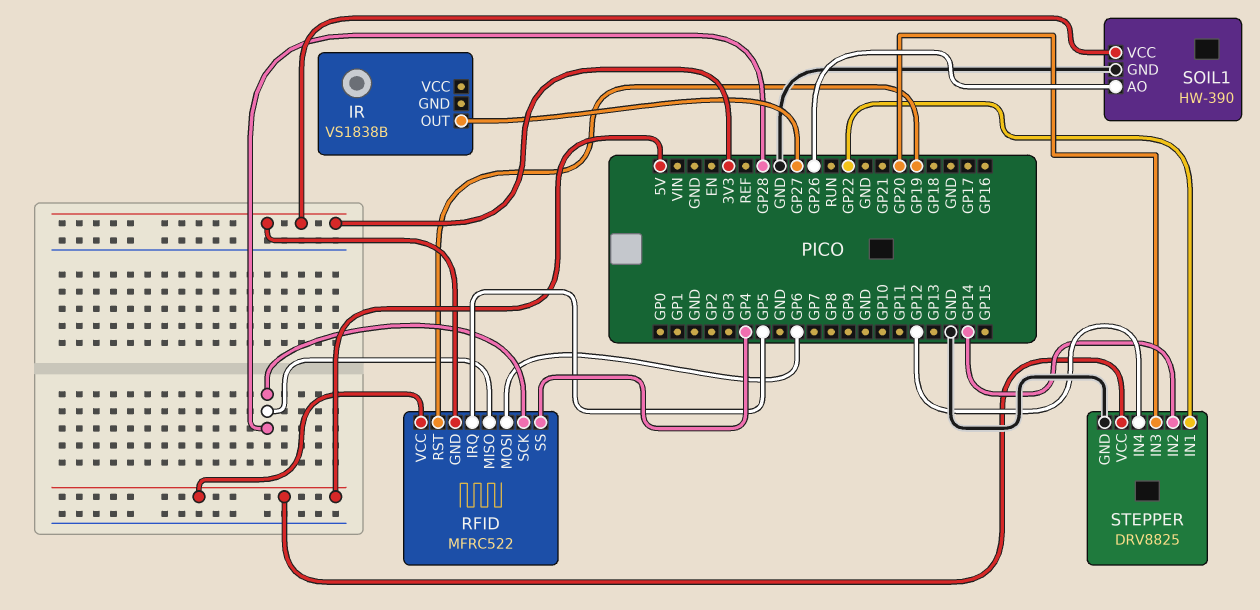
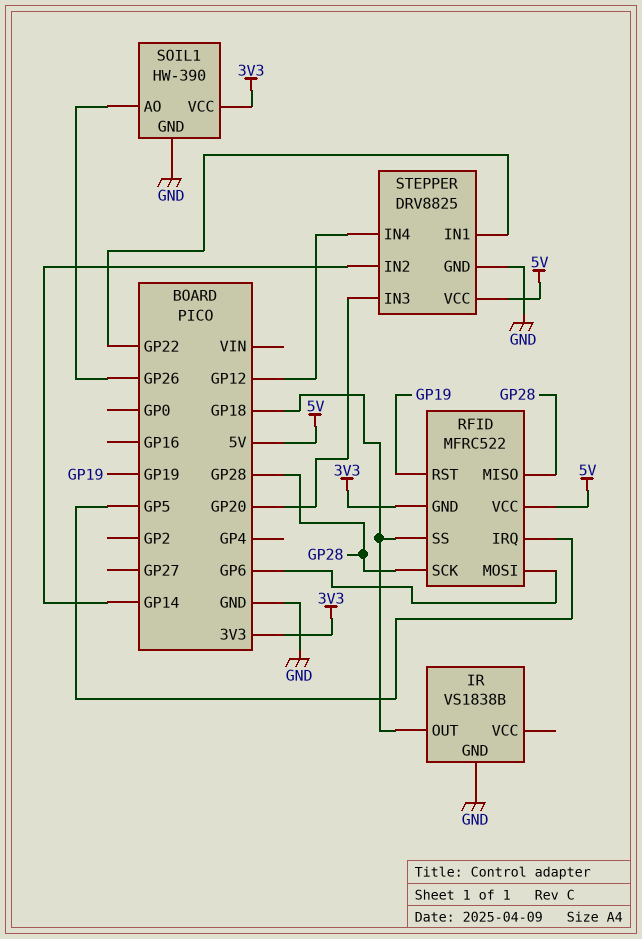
IR pin GND: none -> GND
IR pin OUT: GP27 -> GP18
RFID pin SS: GP4 -> GP18

